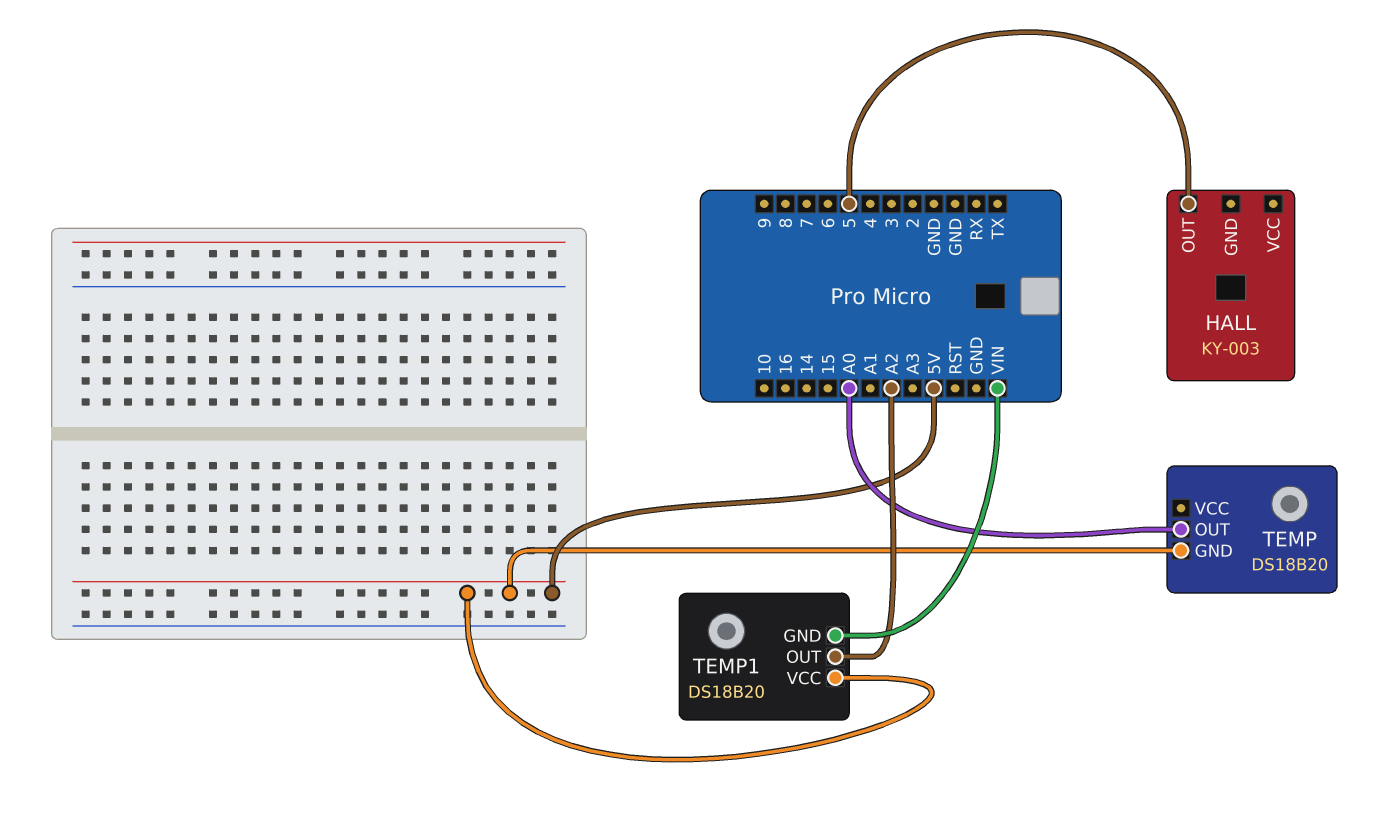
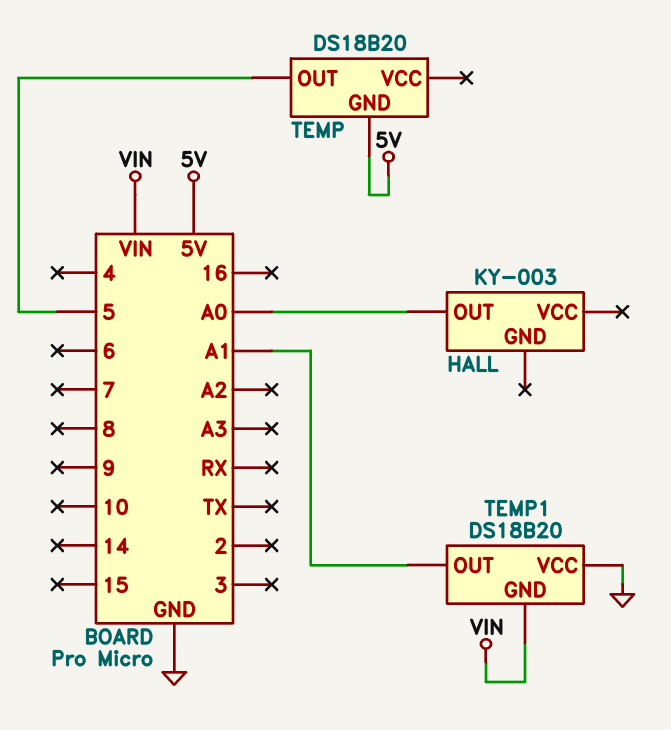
HALL pin OUT: 5 -> A0
TEMP pin OUT: A0 -> 5
TEMP1 pin OUT: A2 -> A1
TEMP1 pin VCC: 5V -> GND

